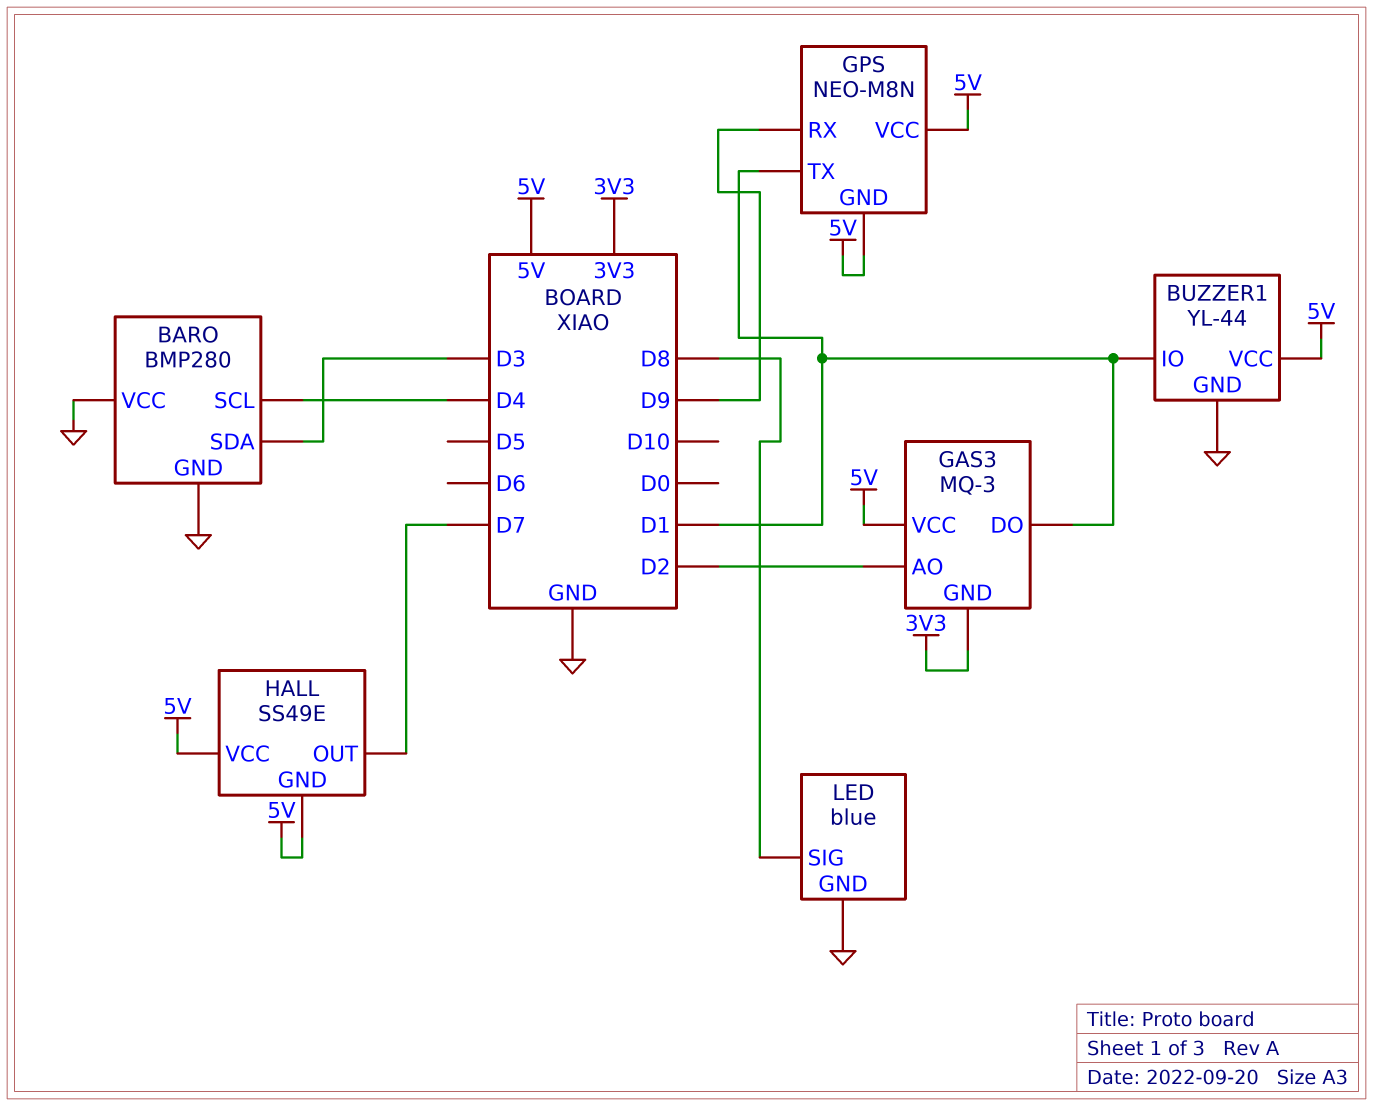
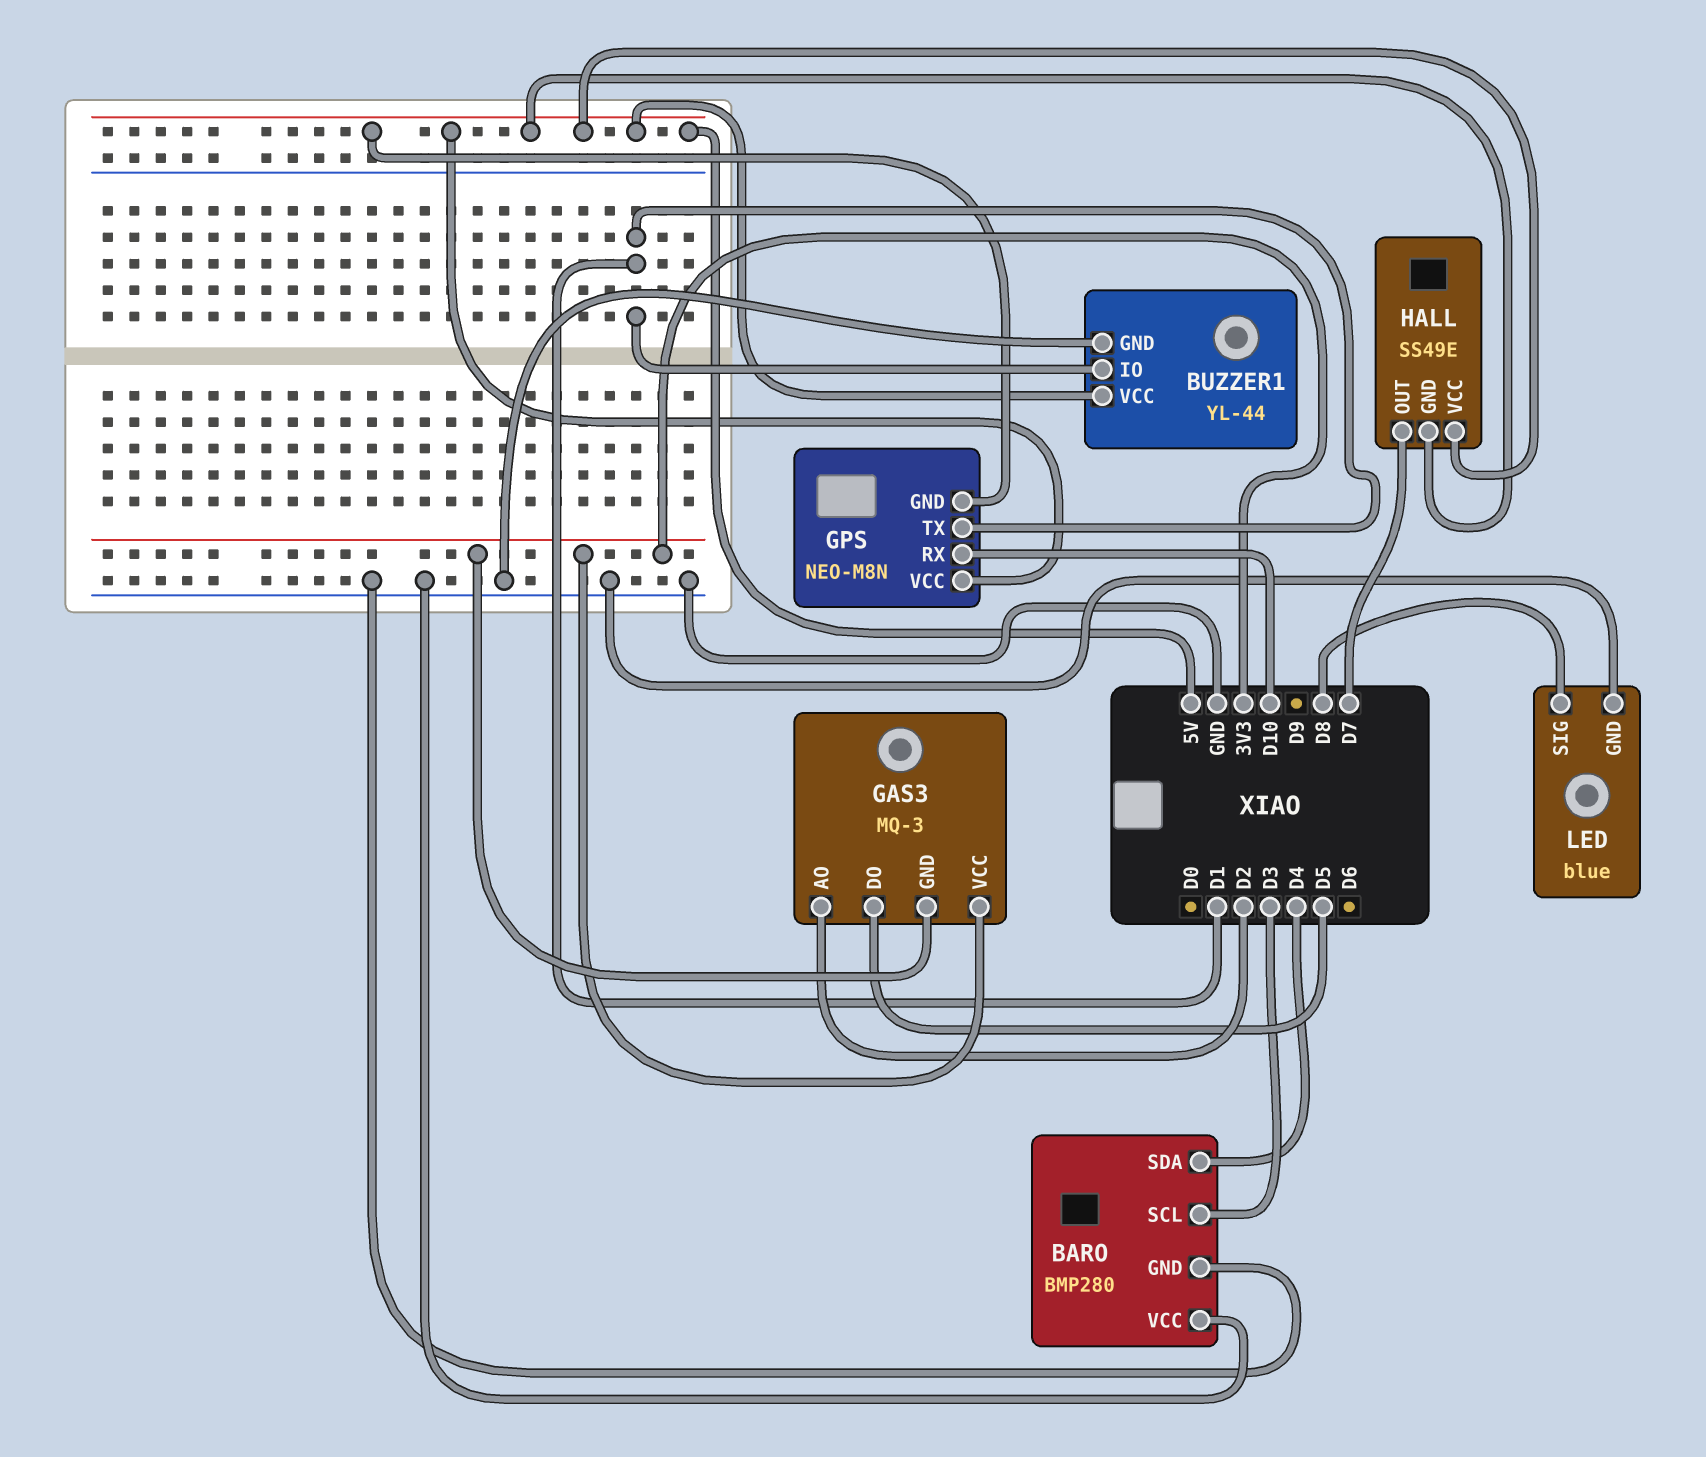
BARO pin SCL: D4 -> D3
BARO pin SDA: D3 -> D4
GAS3 pin DO: D1 -> D5
GAS3 pin VCC: 5V -> 3V3
GPS pin RX: D9 -> D10

